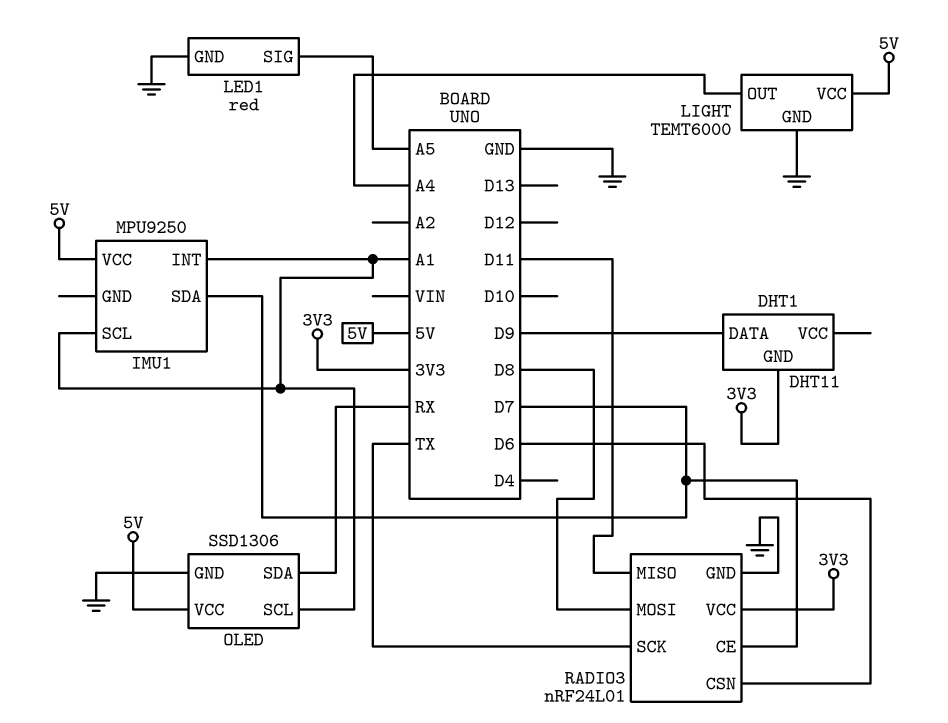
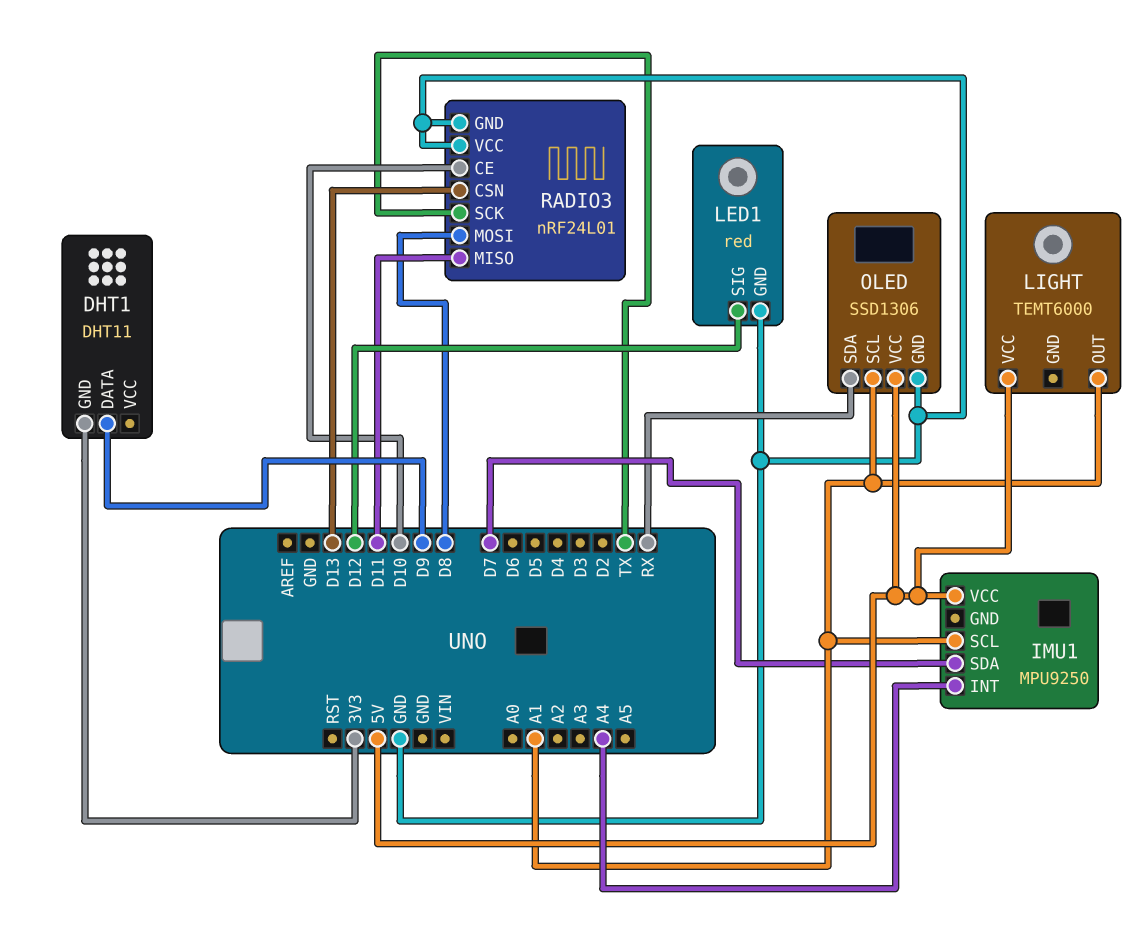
IMU1 pin INT: A1 -> A4
LED1 pin SIG: A5 -> D12
LIGHT pin GND: GND -> none
LIGHT pin OUT: A4 -> A1
RADIO3 pin CE: D7 -> D10
RADIO3 pin CSN: D6 -> D13
RADIO3 pin VCC: 3V3 -> GND

